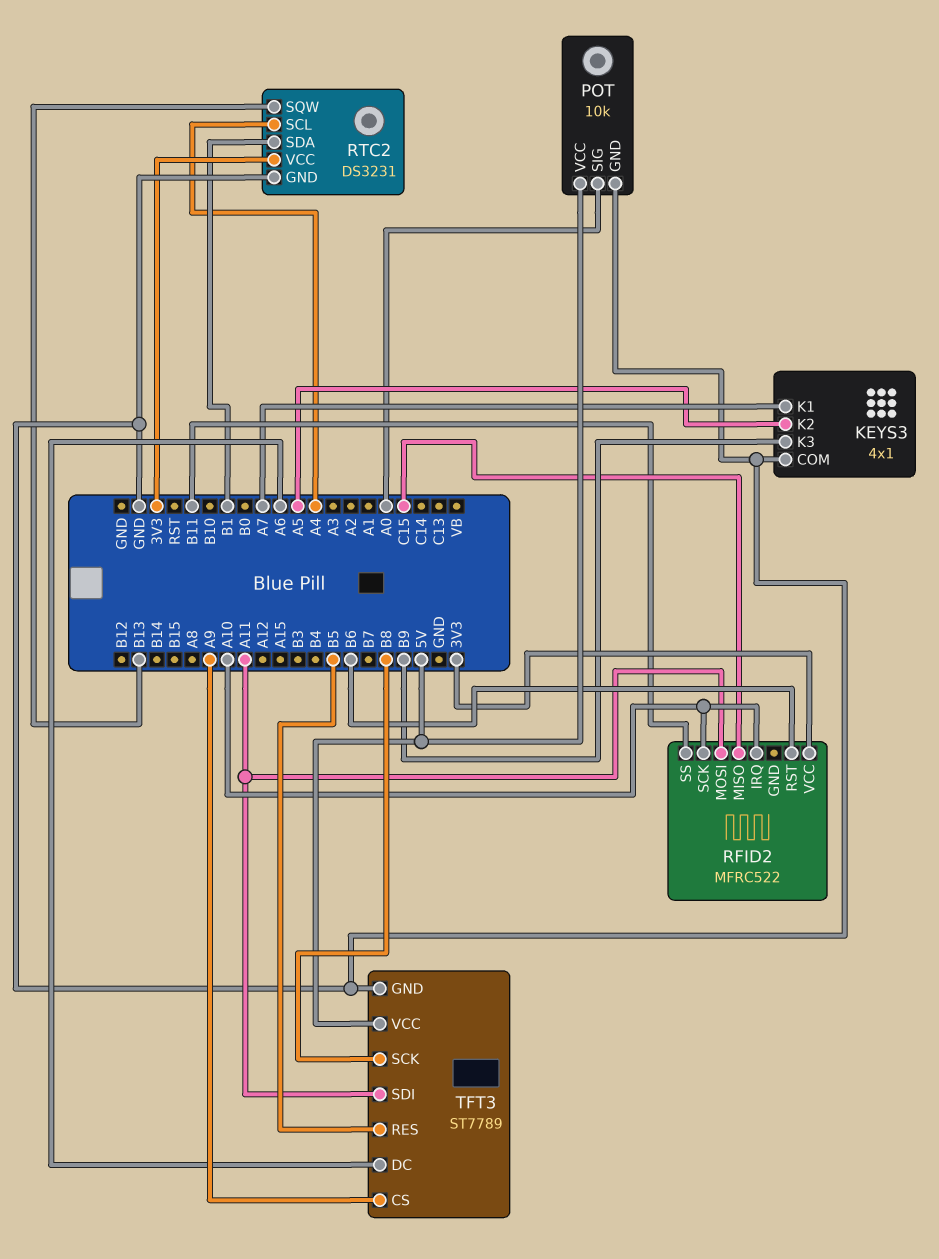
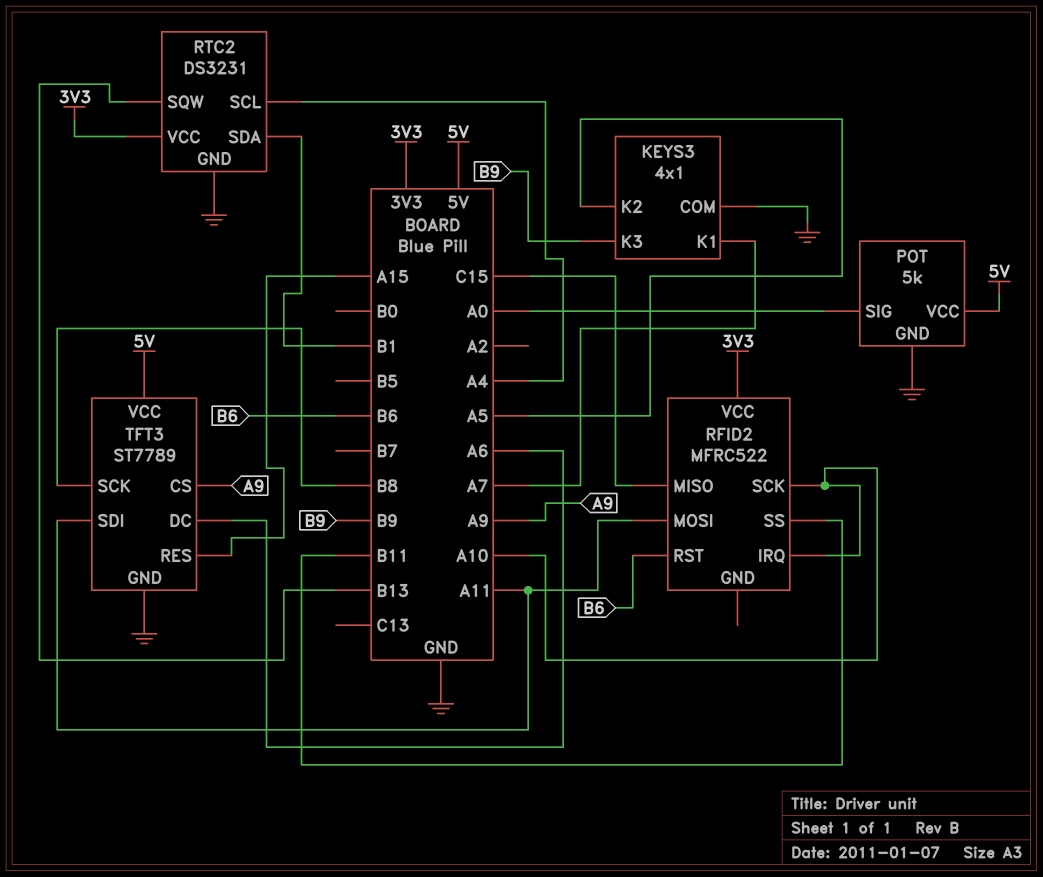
POT: 10k -> 5k
TFT3 pin RES: B5 -> A15

